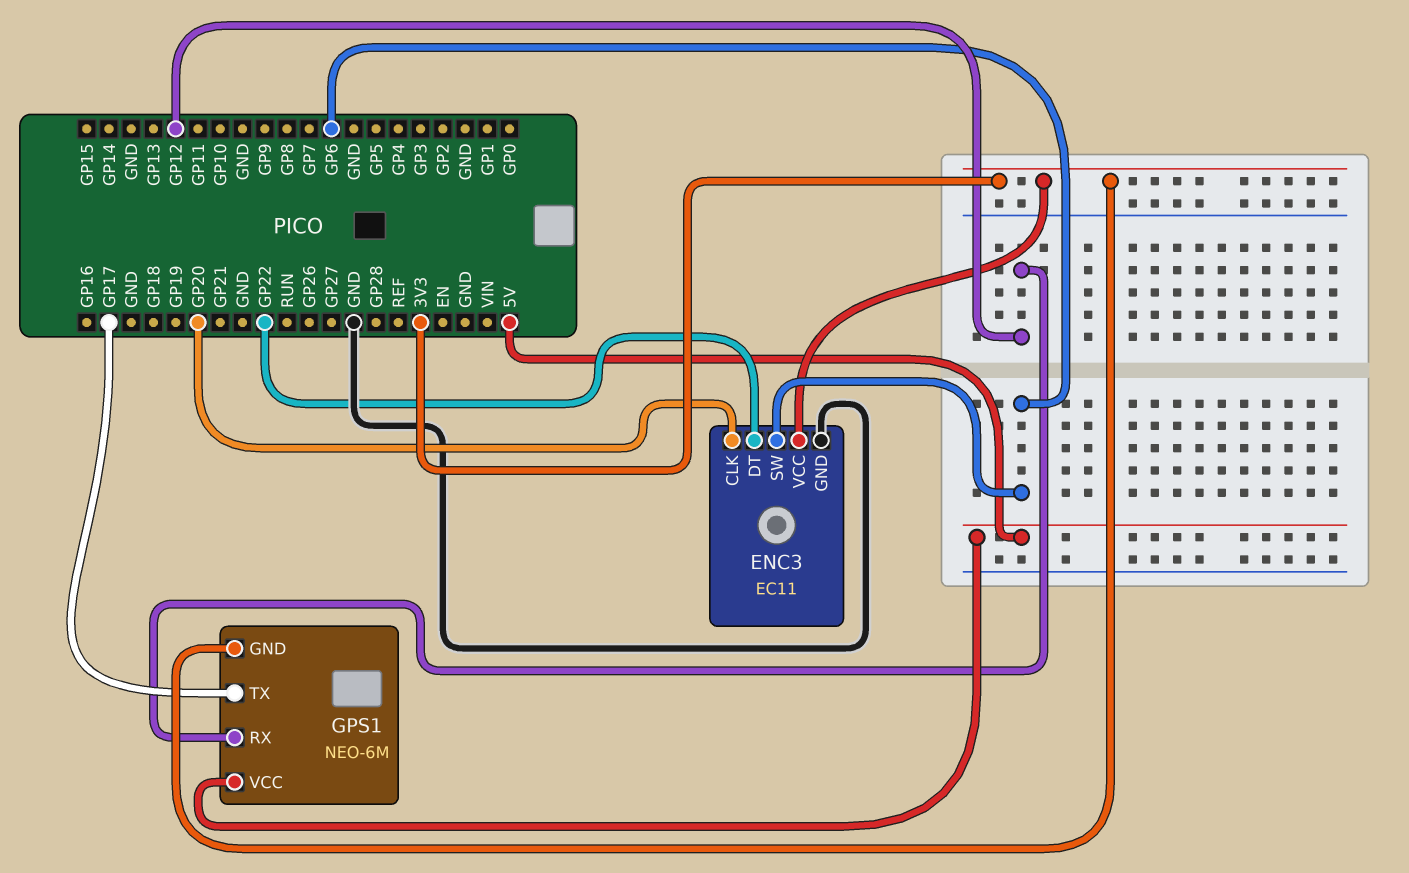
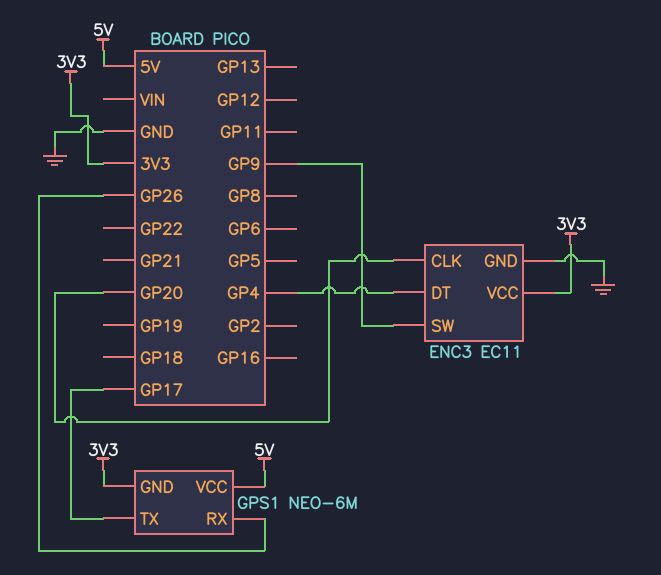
ENC3 pin DT: GP22 -> GP4
ENC3 pin SW: GP6 -> GP9
GPS1 pin RX: GP12 -> GP26

